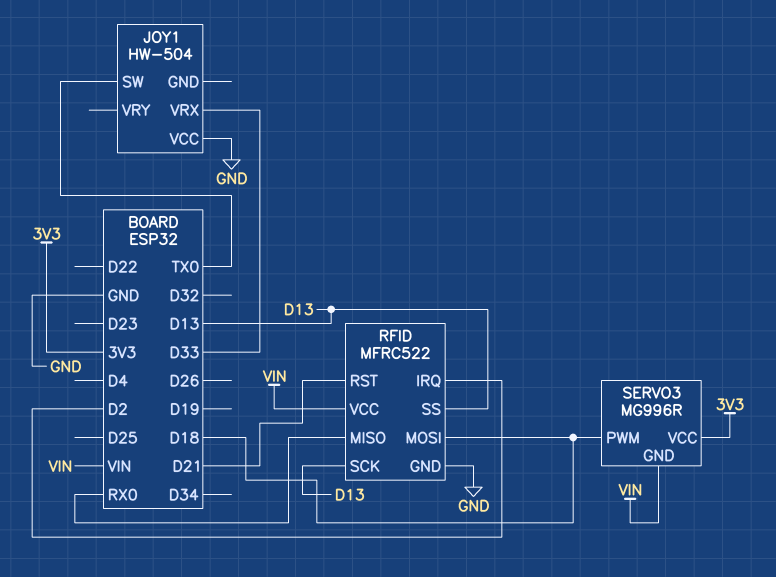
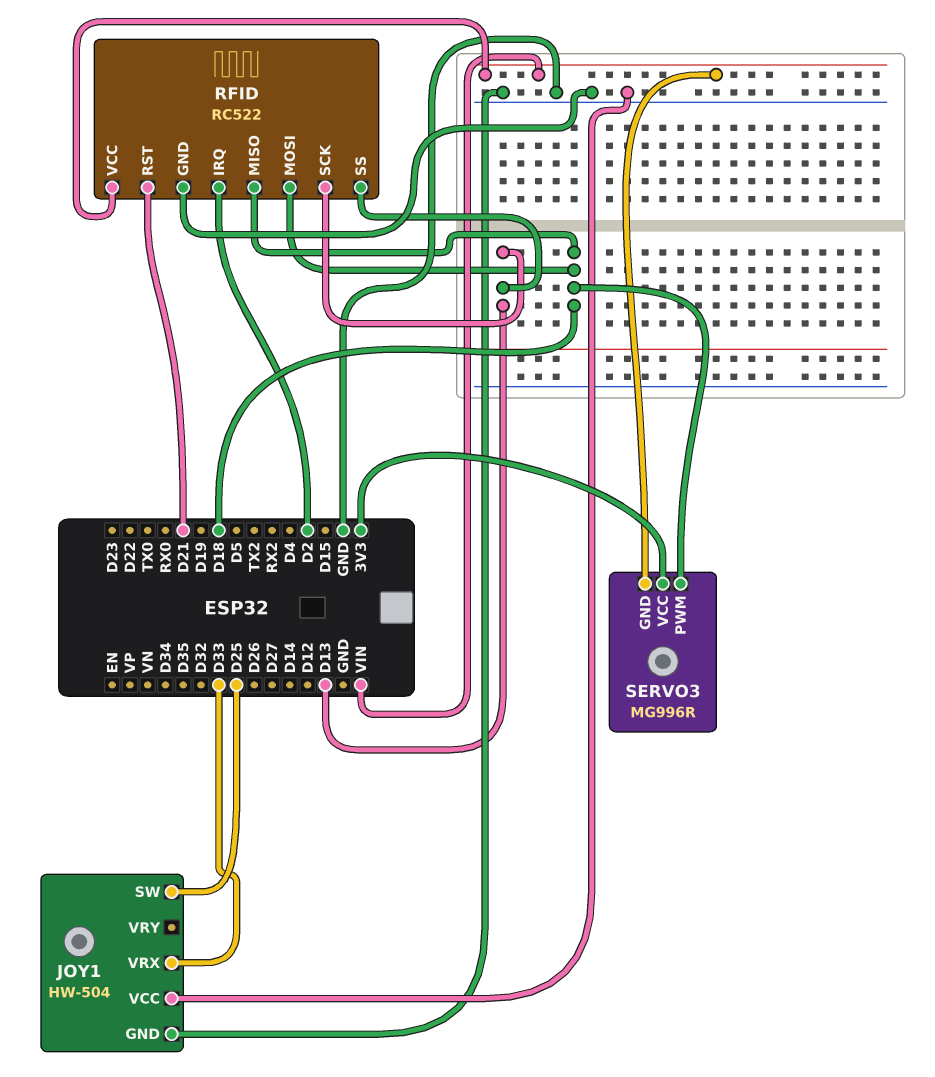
JOY1 pin GND: none -> GND
JOY1 pin SW: TX0 -> D25
RFID: MFRC522 -> RC522
RFID pin MISO: RX0 -> D18

